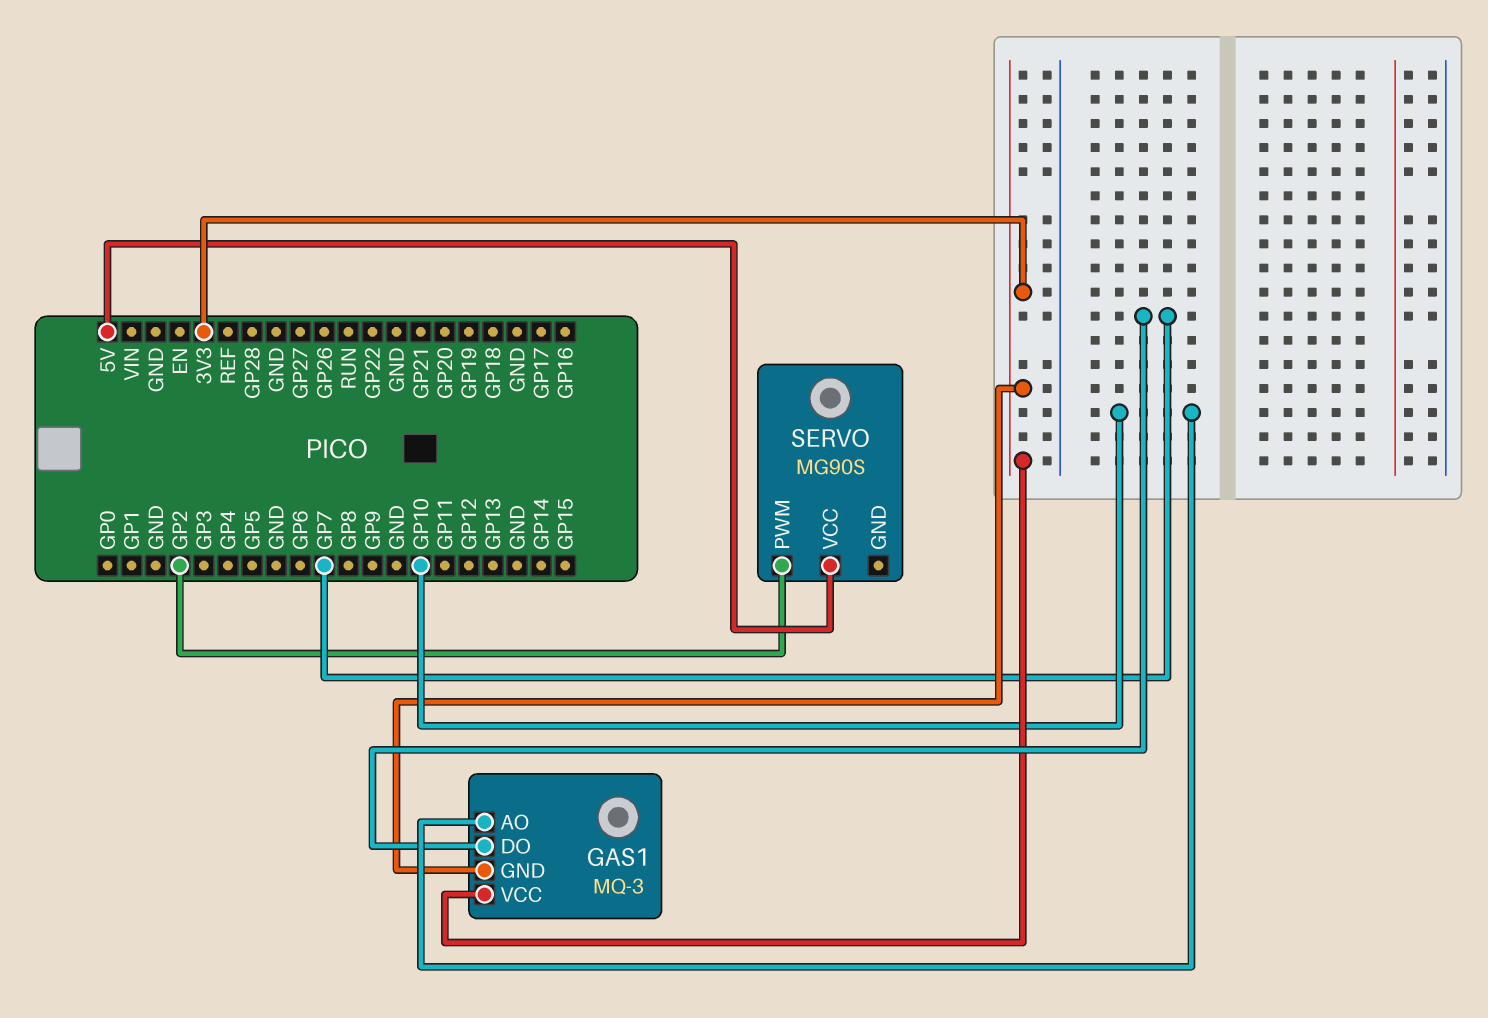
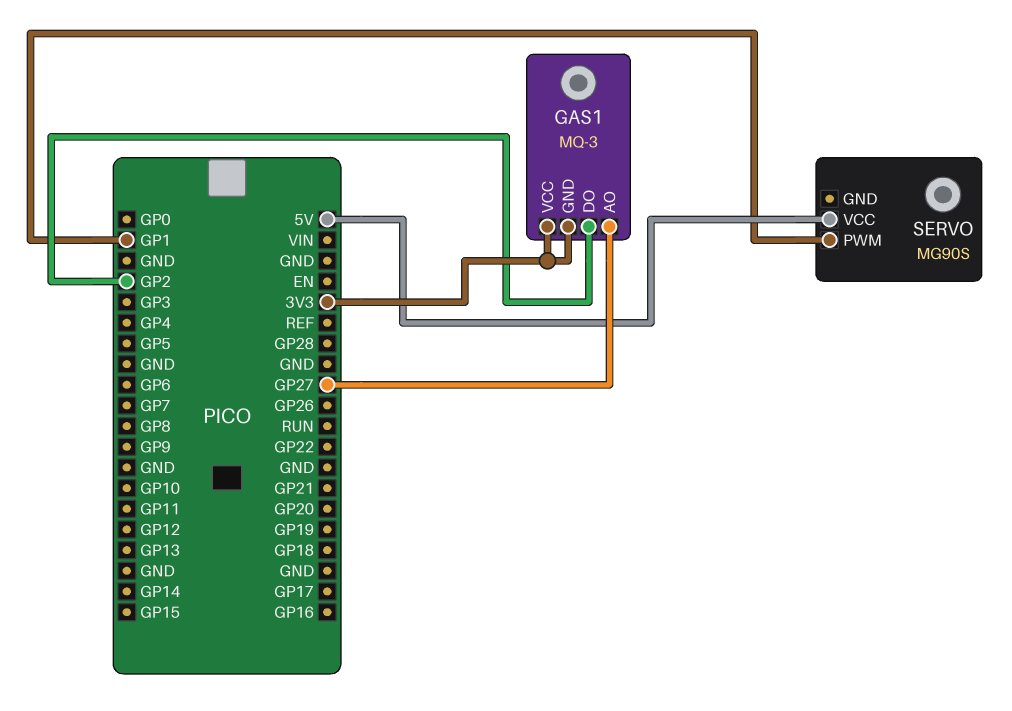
GAS1 pin AO: GP10 -> GP27
GAS1 pin DO: GP7 -> GP2
SERVO pin PWM: GP2 -> GP1

